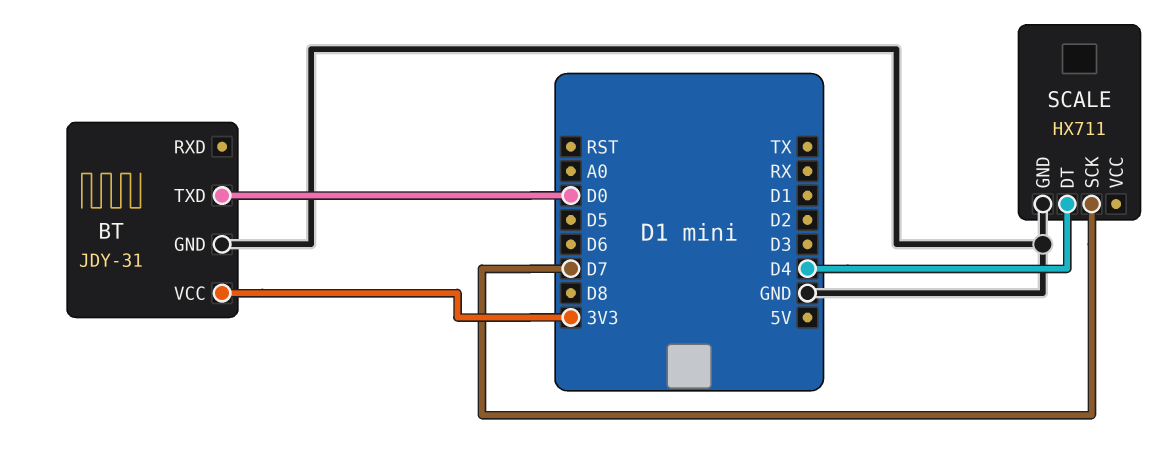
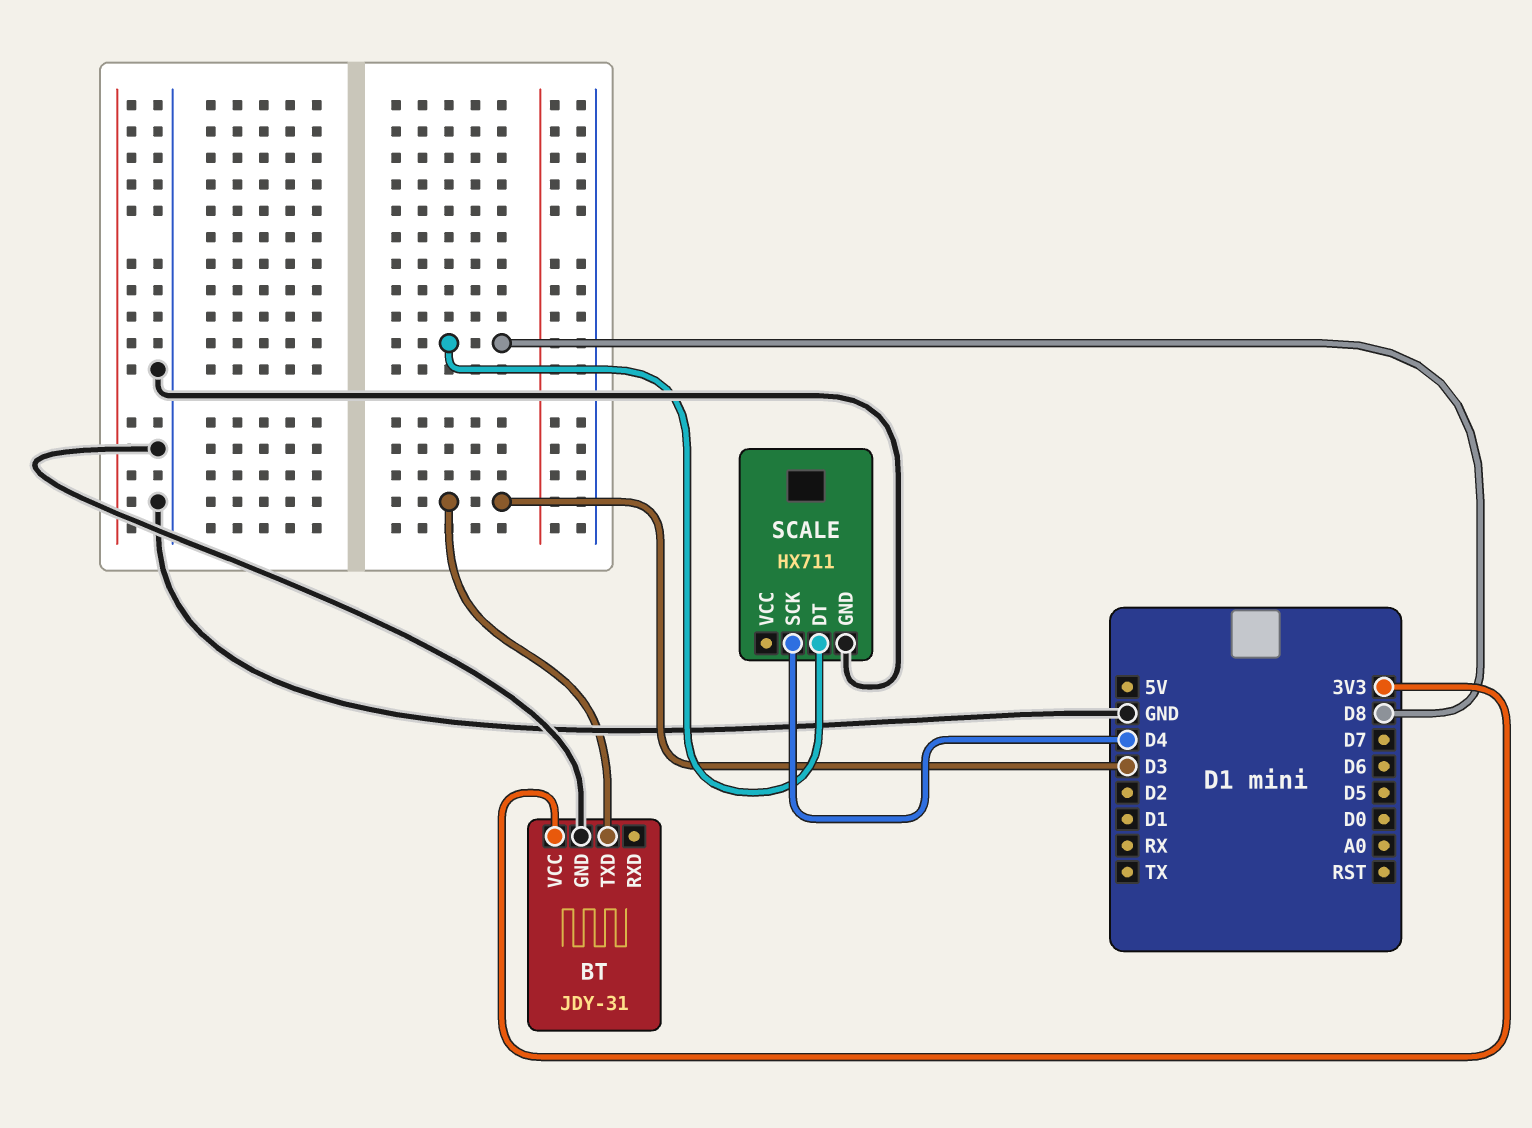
BT pin TXD: D0 -> D3
SCALE pin DT: D4 -> D8
SCALE pin SCK: D7 -> D4

